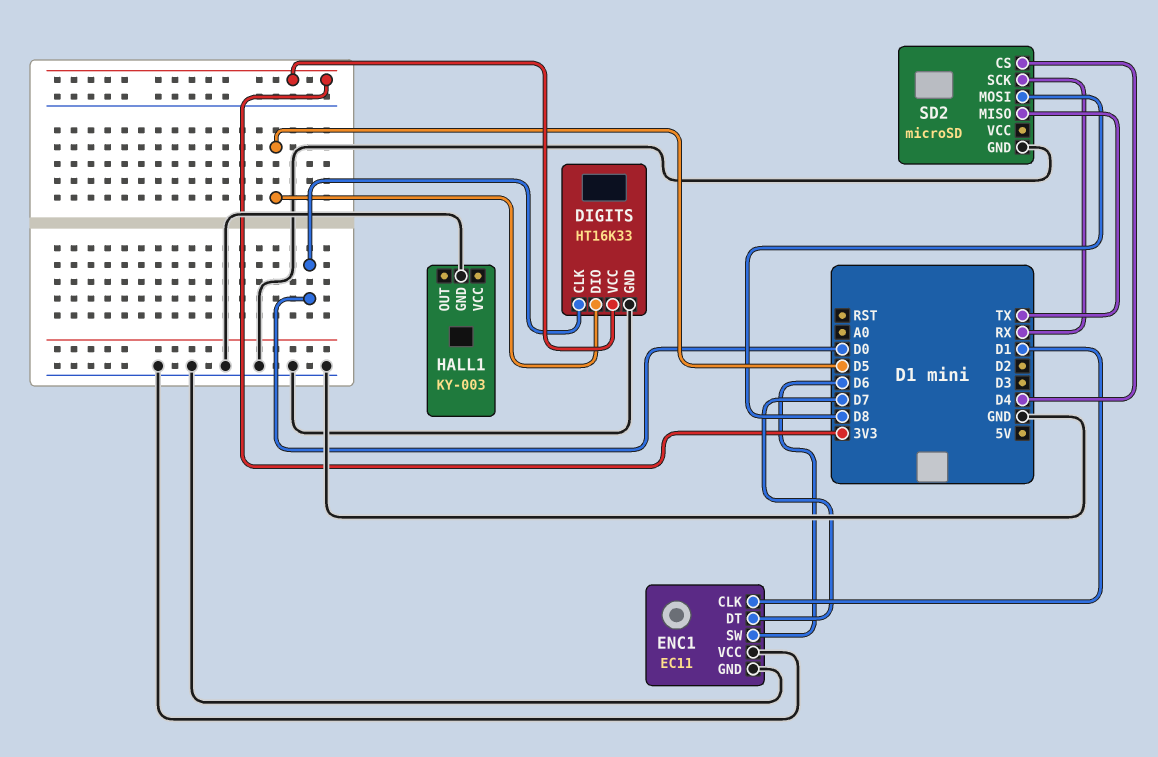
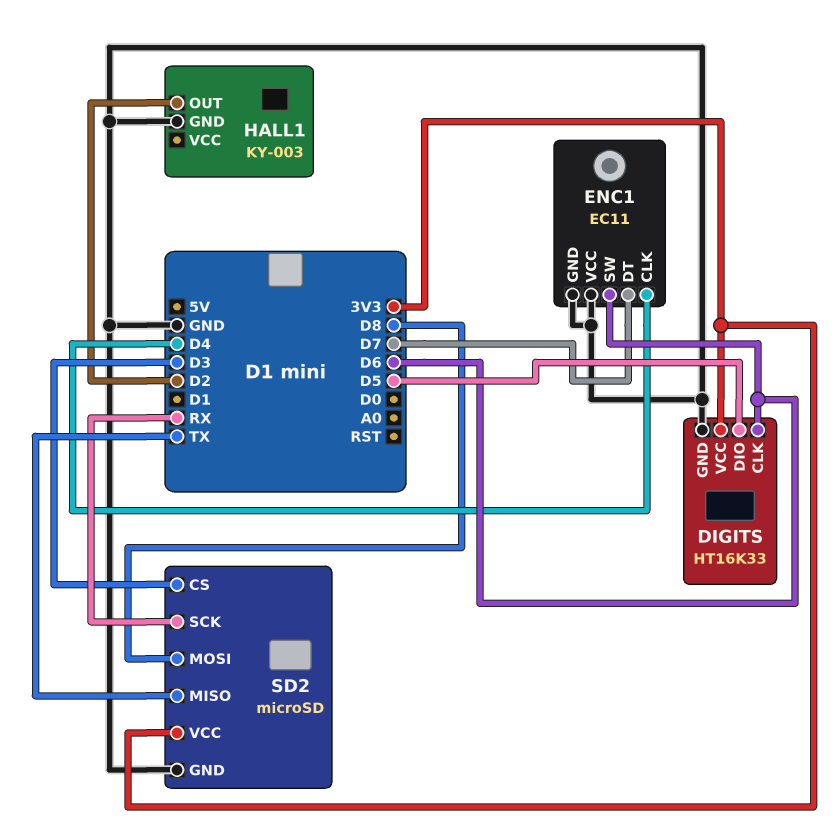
DIGITS pin CLK: D0 -> D6
ENC1 pin CLK: D1 -> D4
HALL1 pin OUT: none -> D2
SD2 pin CS: D4 -> D3
SD2 pin VCC: none -> 3V3

